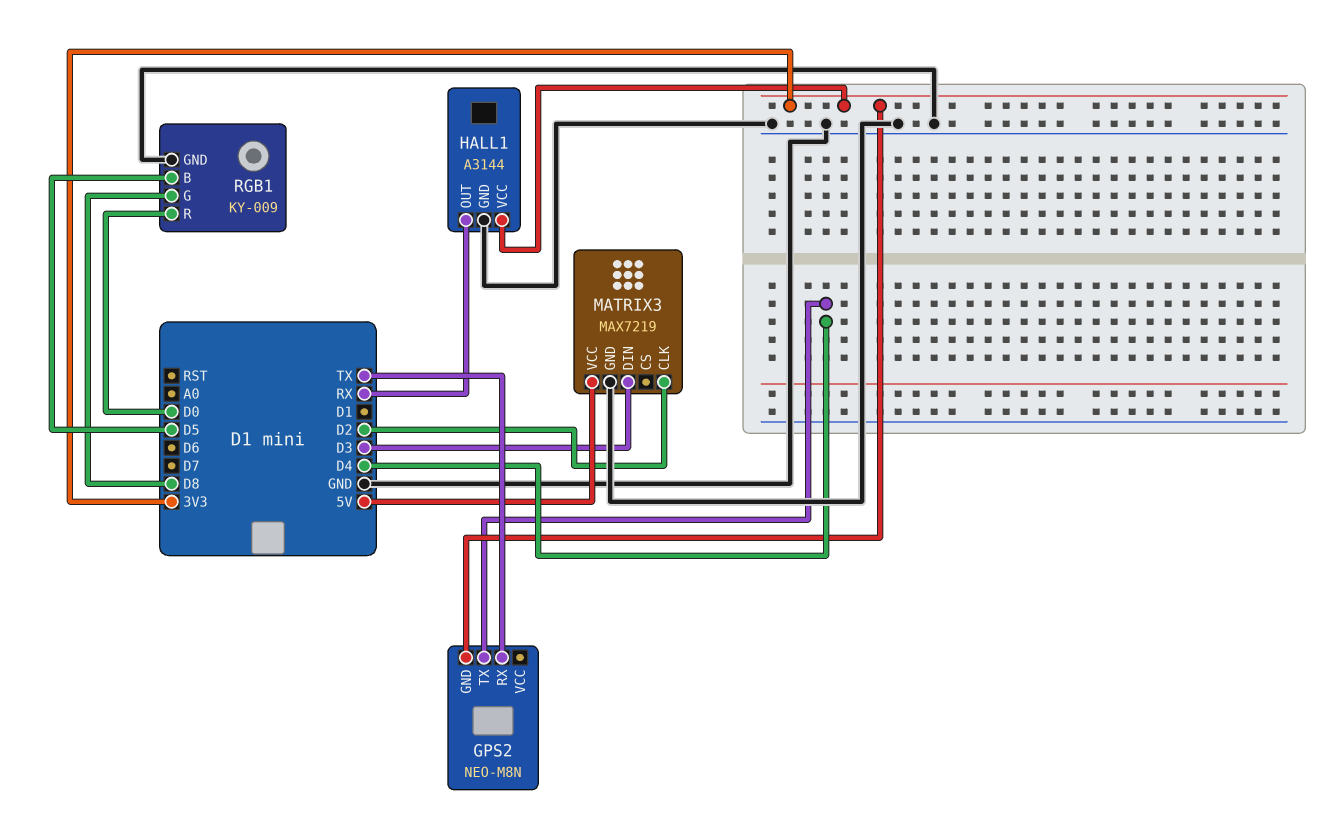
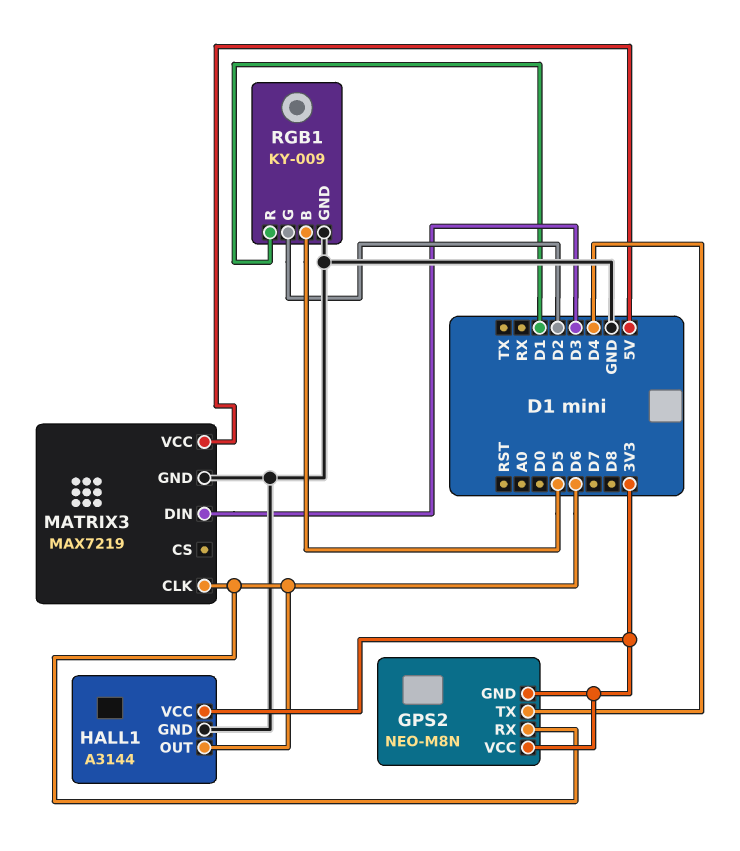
GPS2 pin RX: TX -> D6
GPS2 pin VCC: none -> 3V3
HALL1 pin OUT: RX -> D6
MATRIX3 pin CLK: D2 -> D6
RGB1 pin G: D8 -> D2
RGB1 pin R: D0 -> D1

